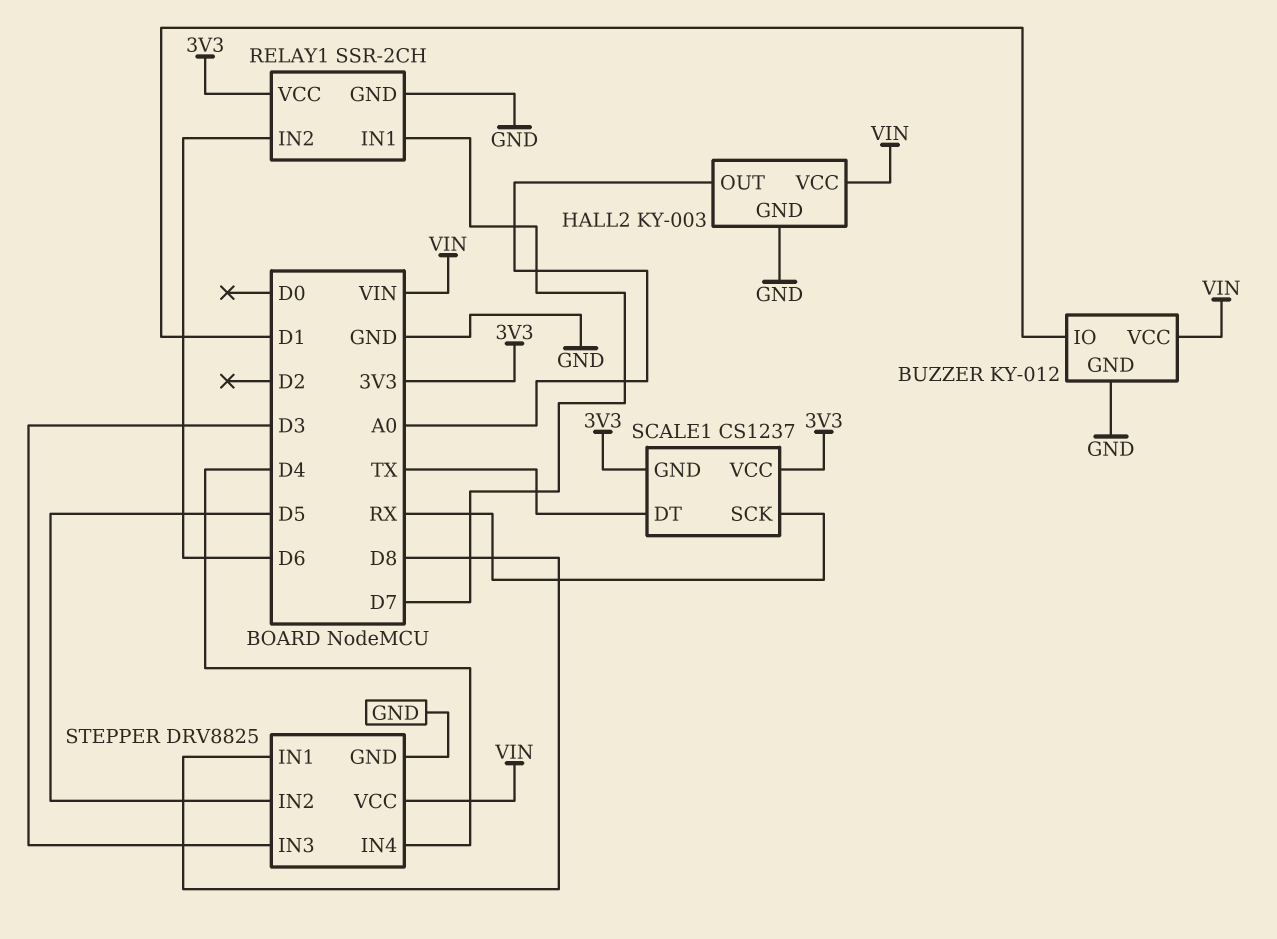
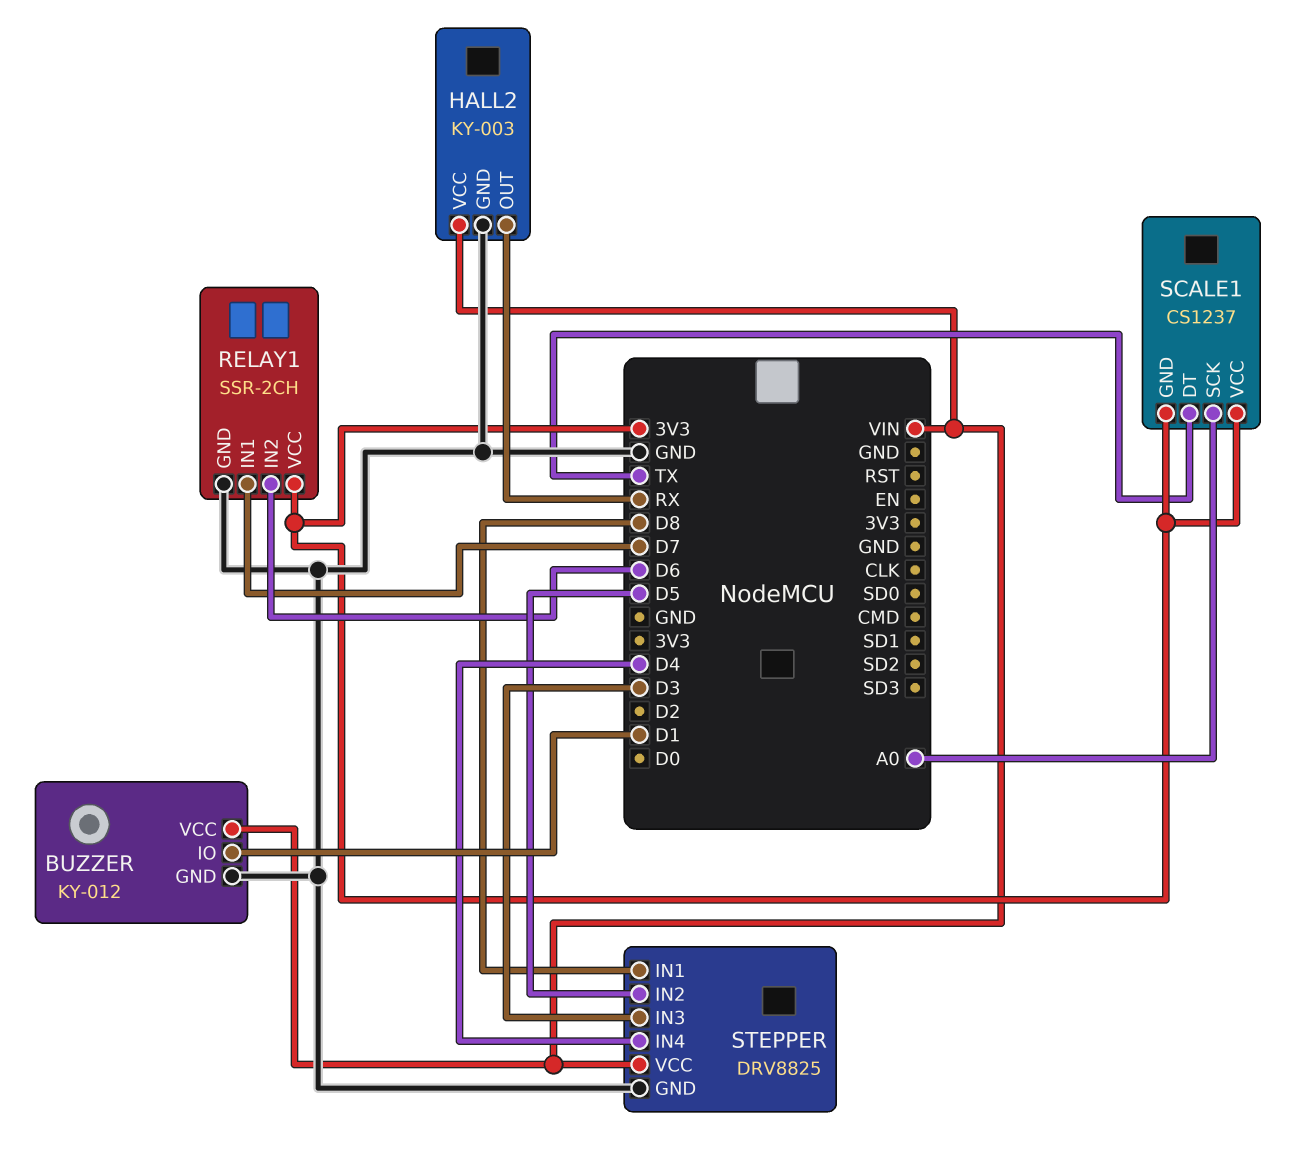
HALL2 pin OUT: A0 -> RX
SCALE1 pin SCK: RX -> A0

